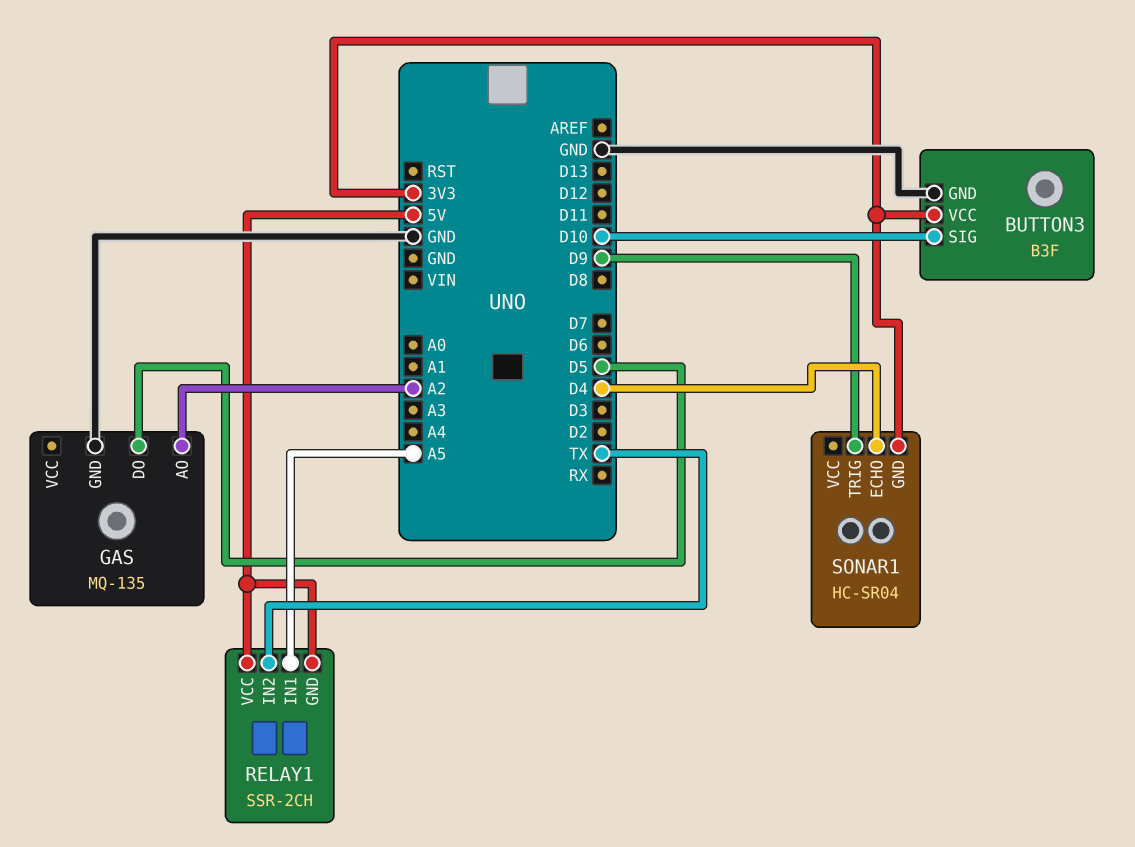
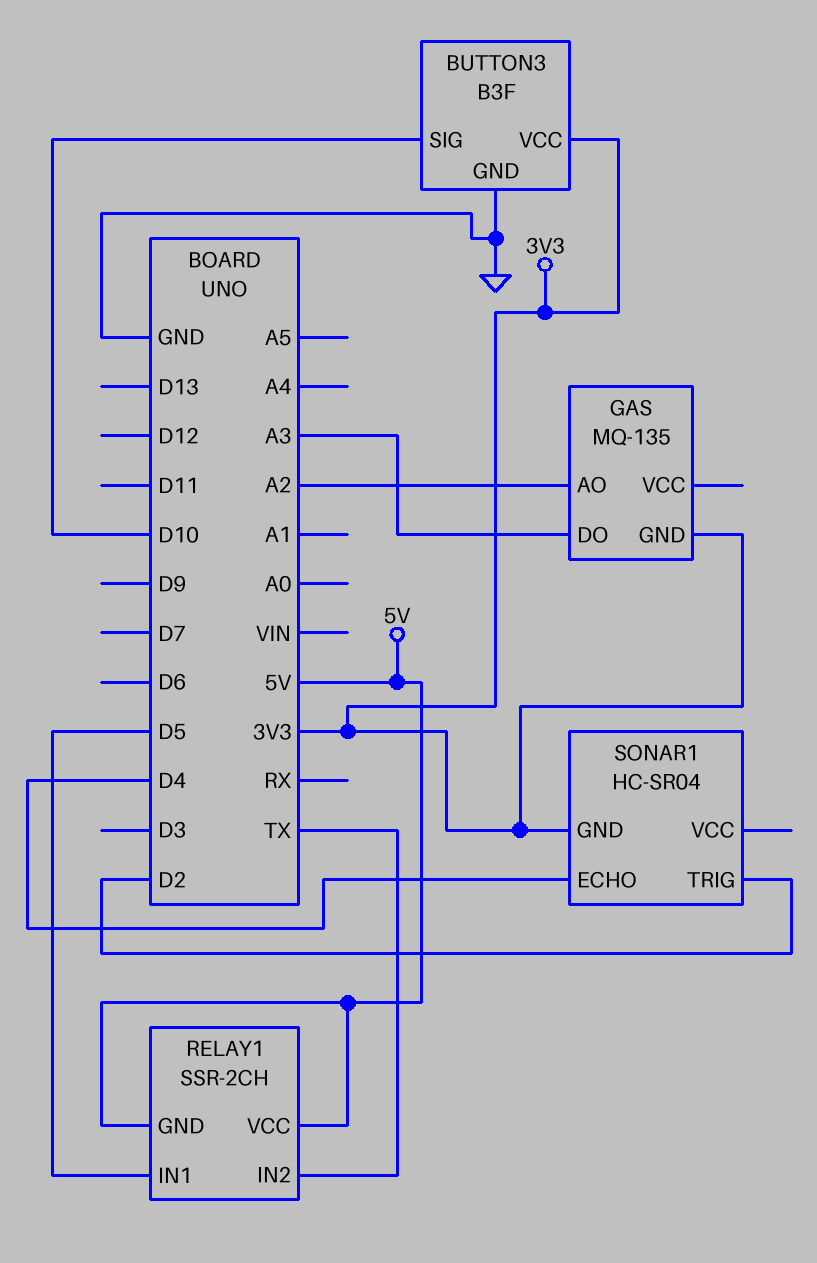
GAS pin DO: D5 -> A3
GAS pin GND: GND -> 3V3
RELAY1 pin IN1: A5 -> D5
SONAR1 pin TRIG: D9 -> D2

